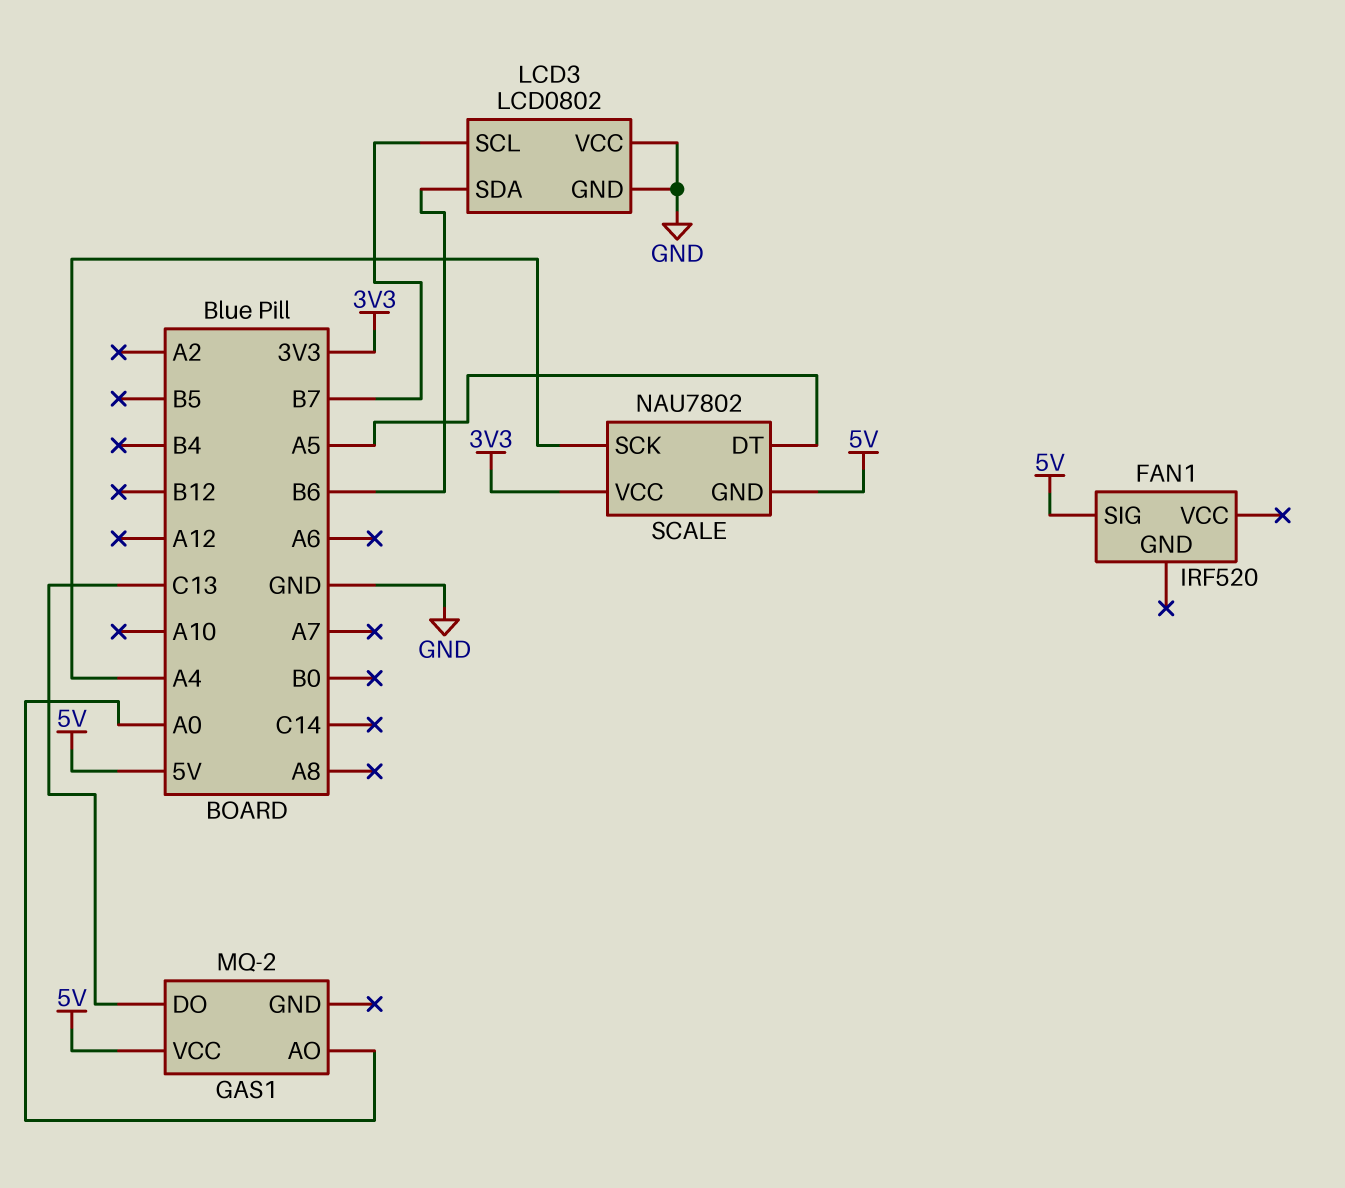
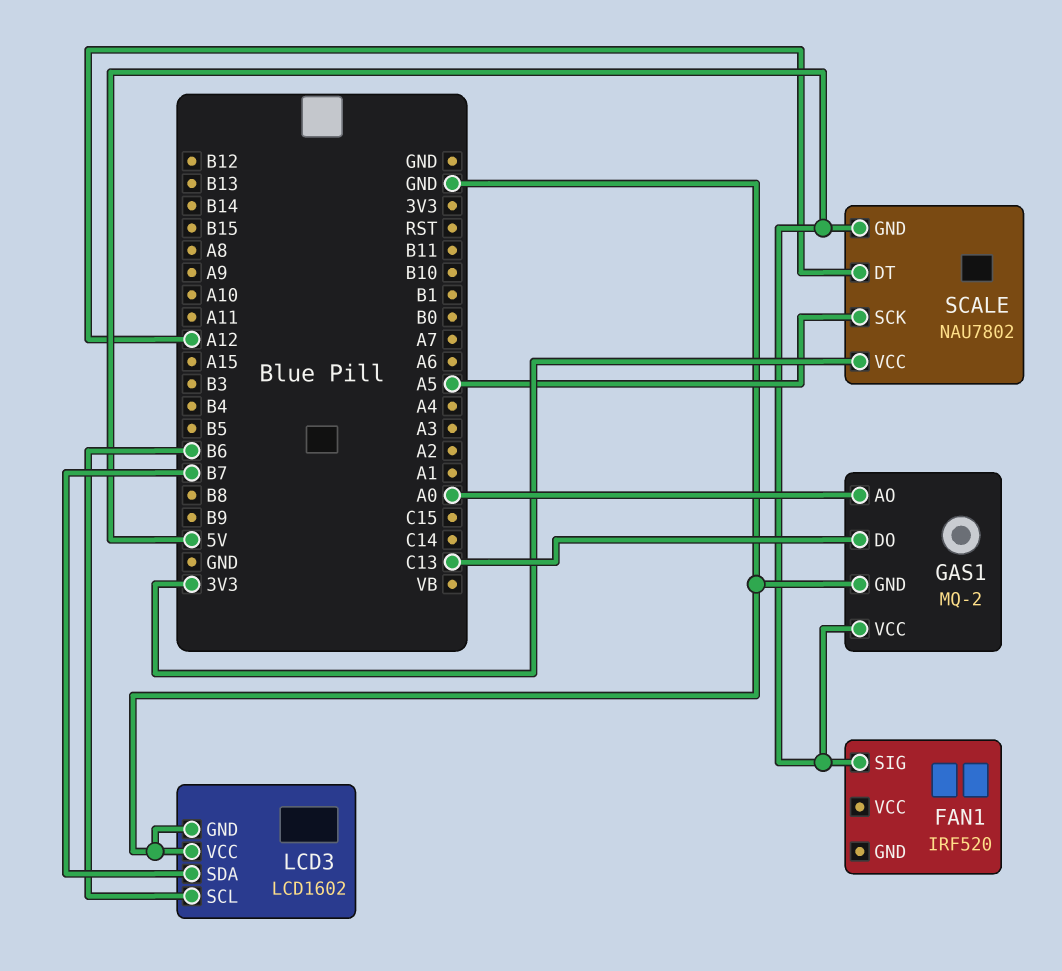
GAS1 pin GND: none -> GND
LCD3: LCD0802 -> LCD1602
LCD3 pin SCL: B7 -> B6
LCD3 pin SDA: B6 -> B7
SCALE pin DT: A5 -> A12
SCALE pin SCK: A4 -> A5

